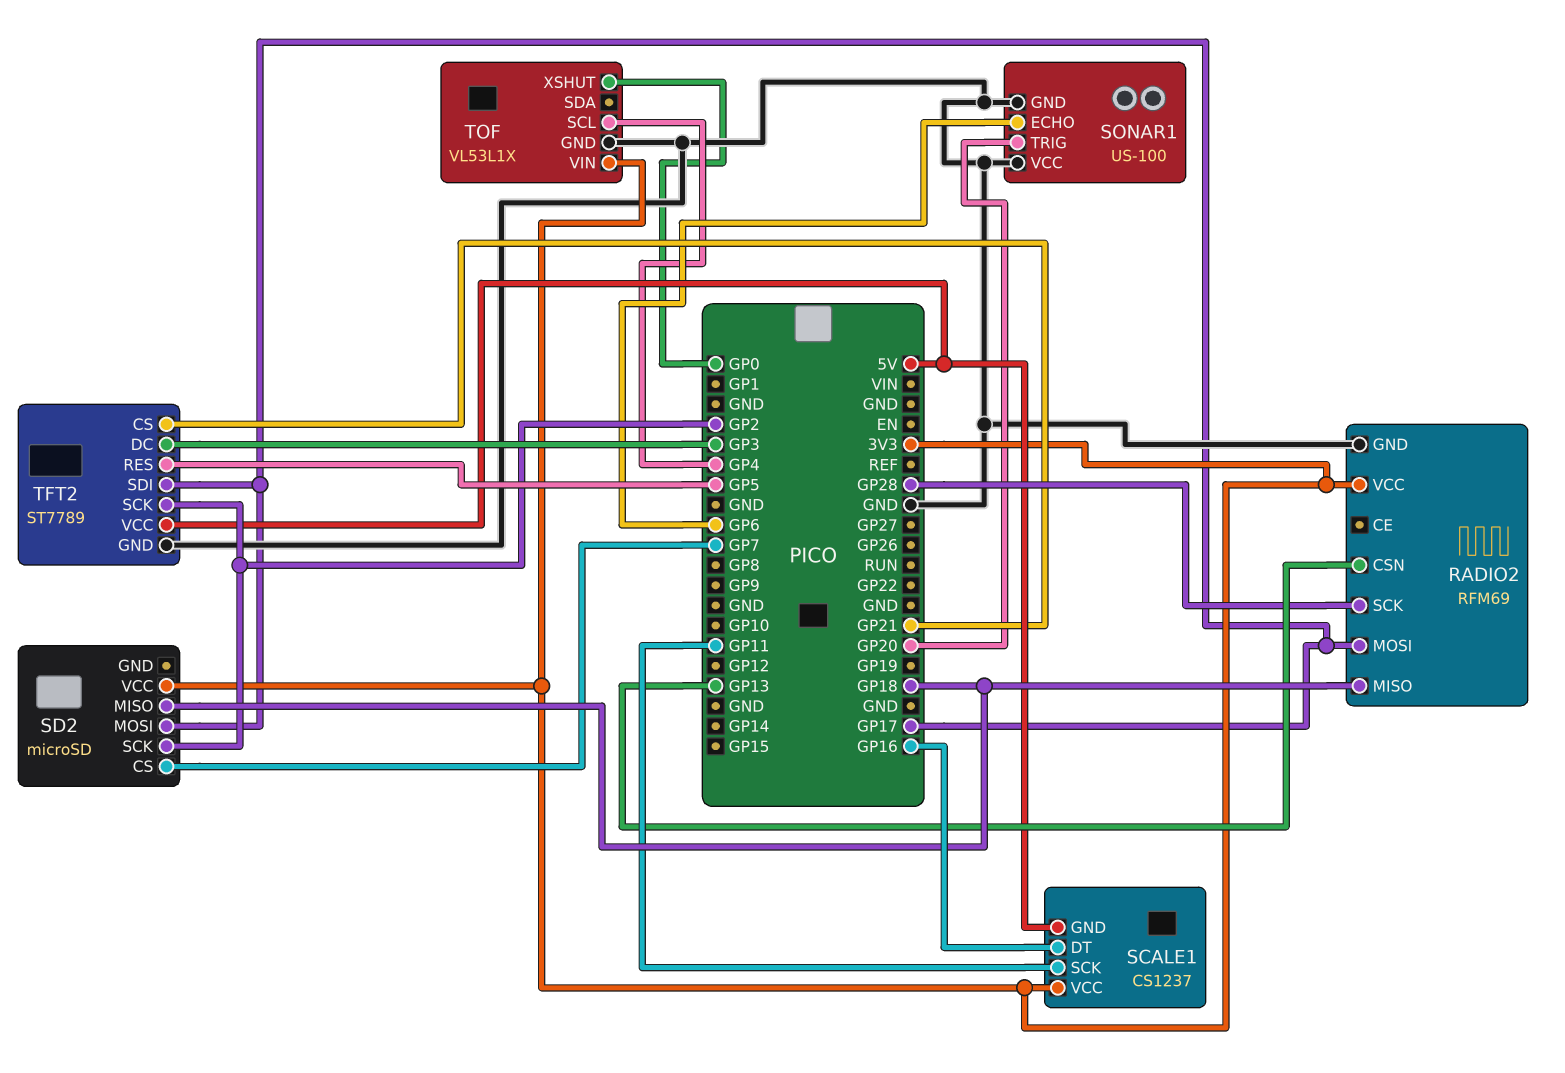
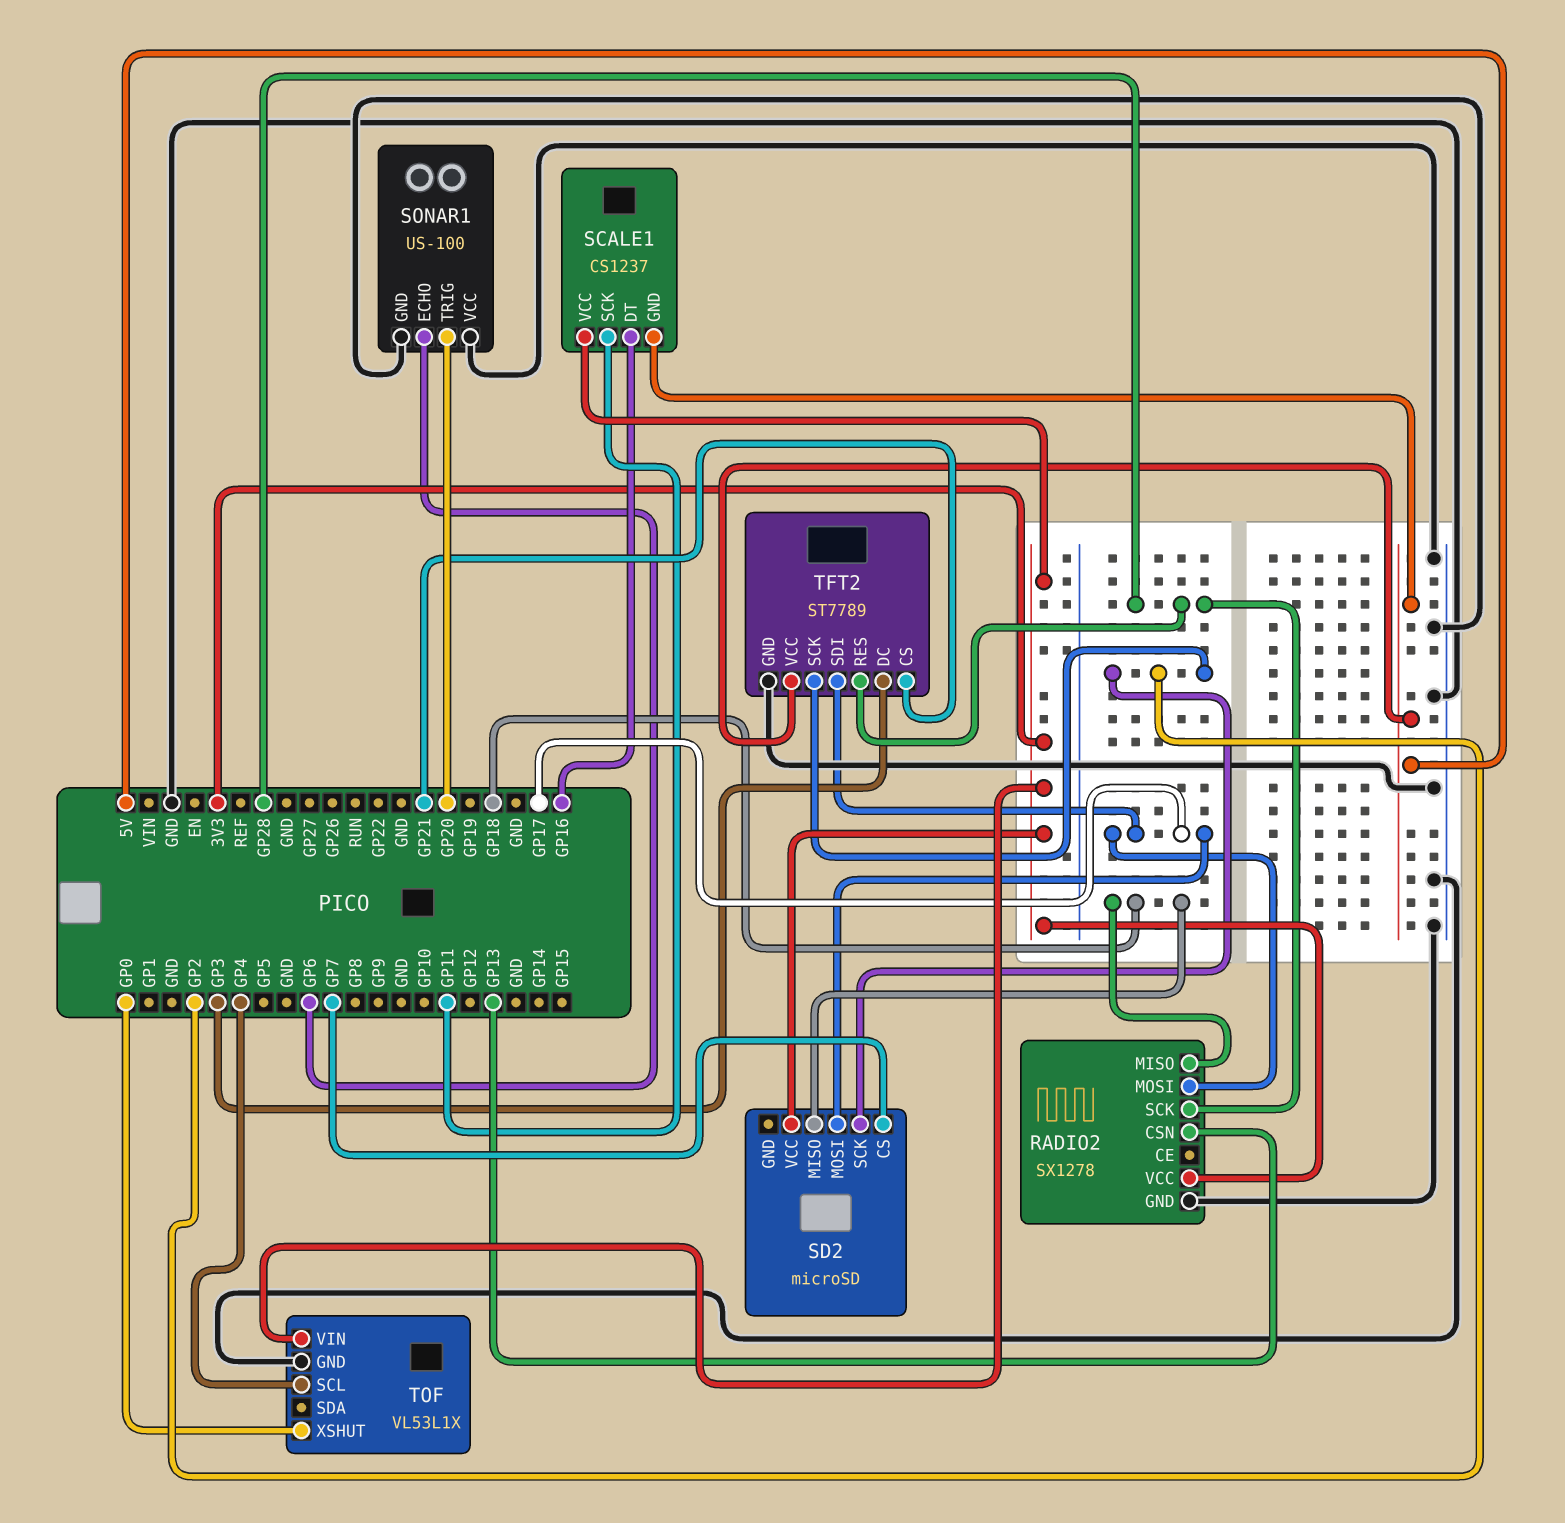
RADIO2: RFM69 -> SX1278
TFT2 pin RES: GP5 -> GP28

